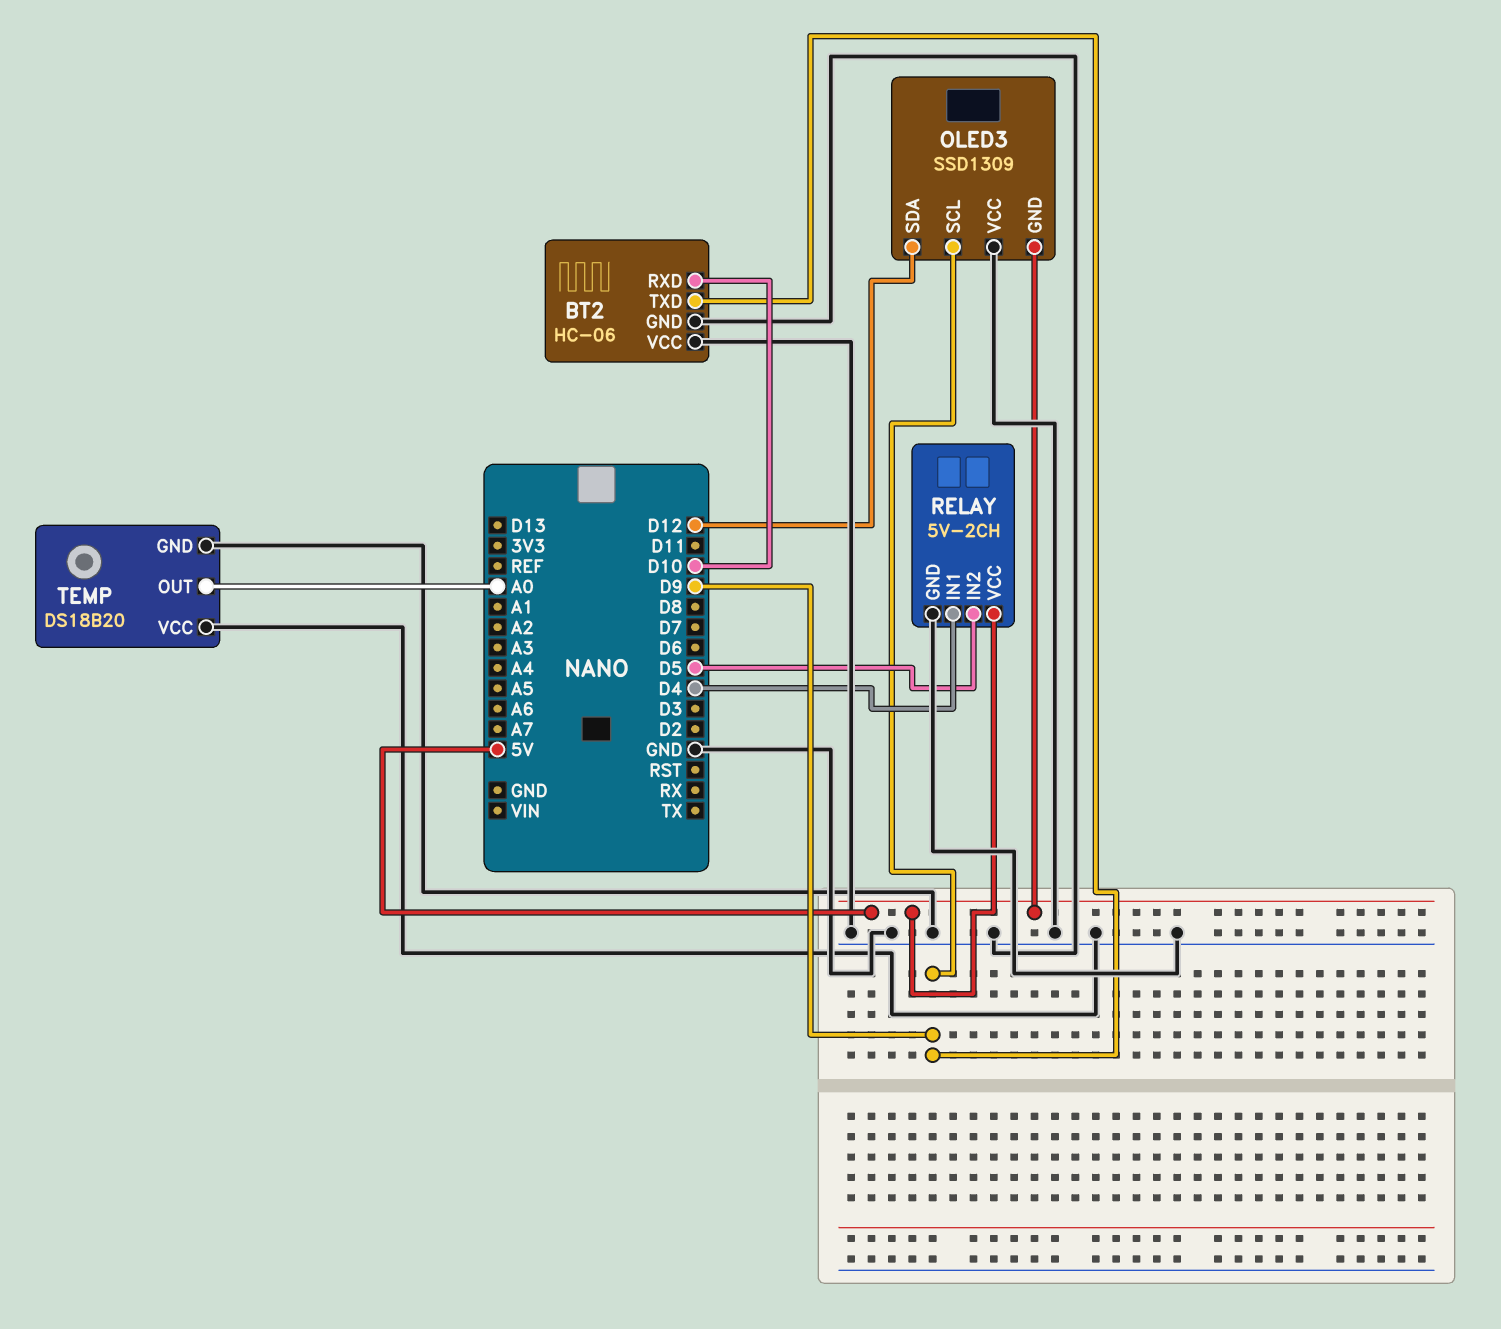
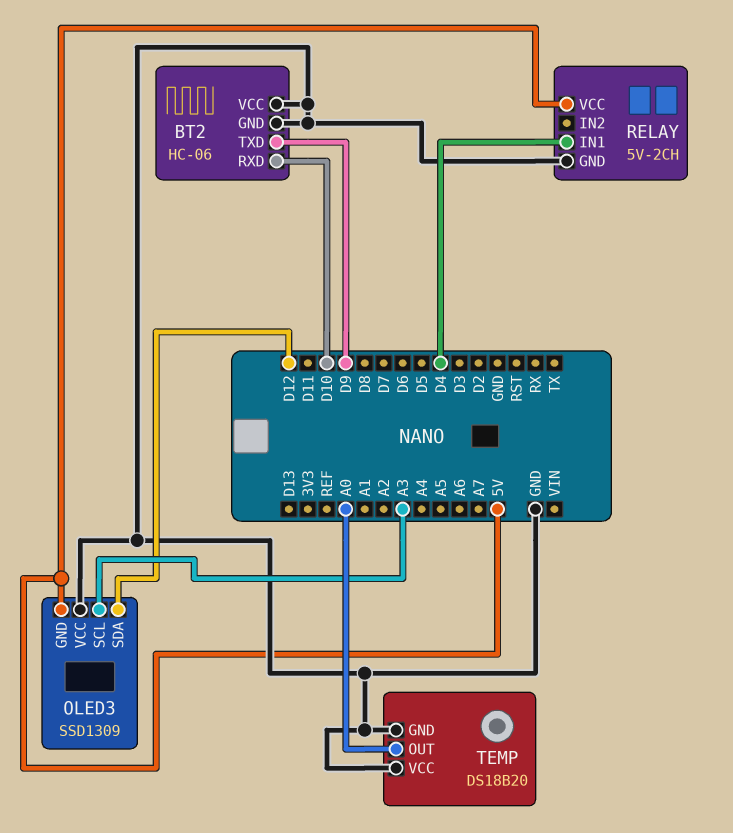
OLED3 pin SCL: D9 -> A3
RELAY pin IN2: D5 -> none

